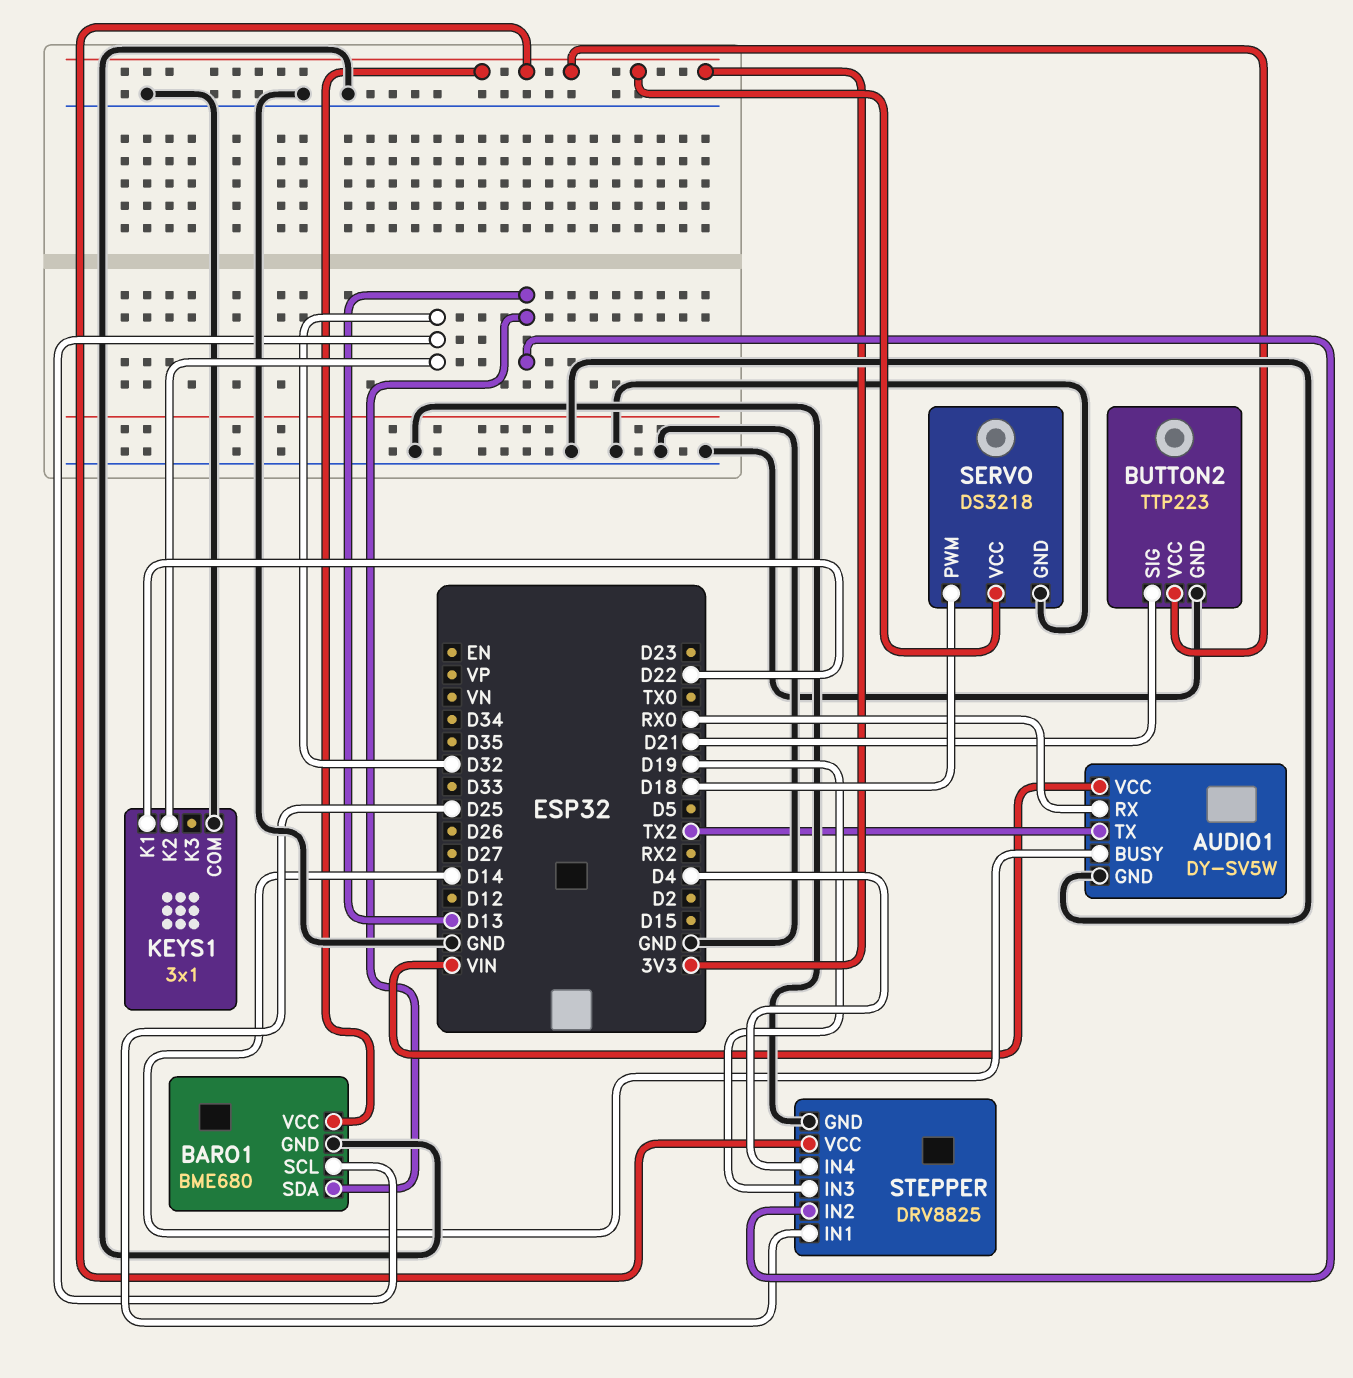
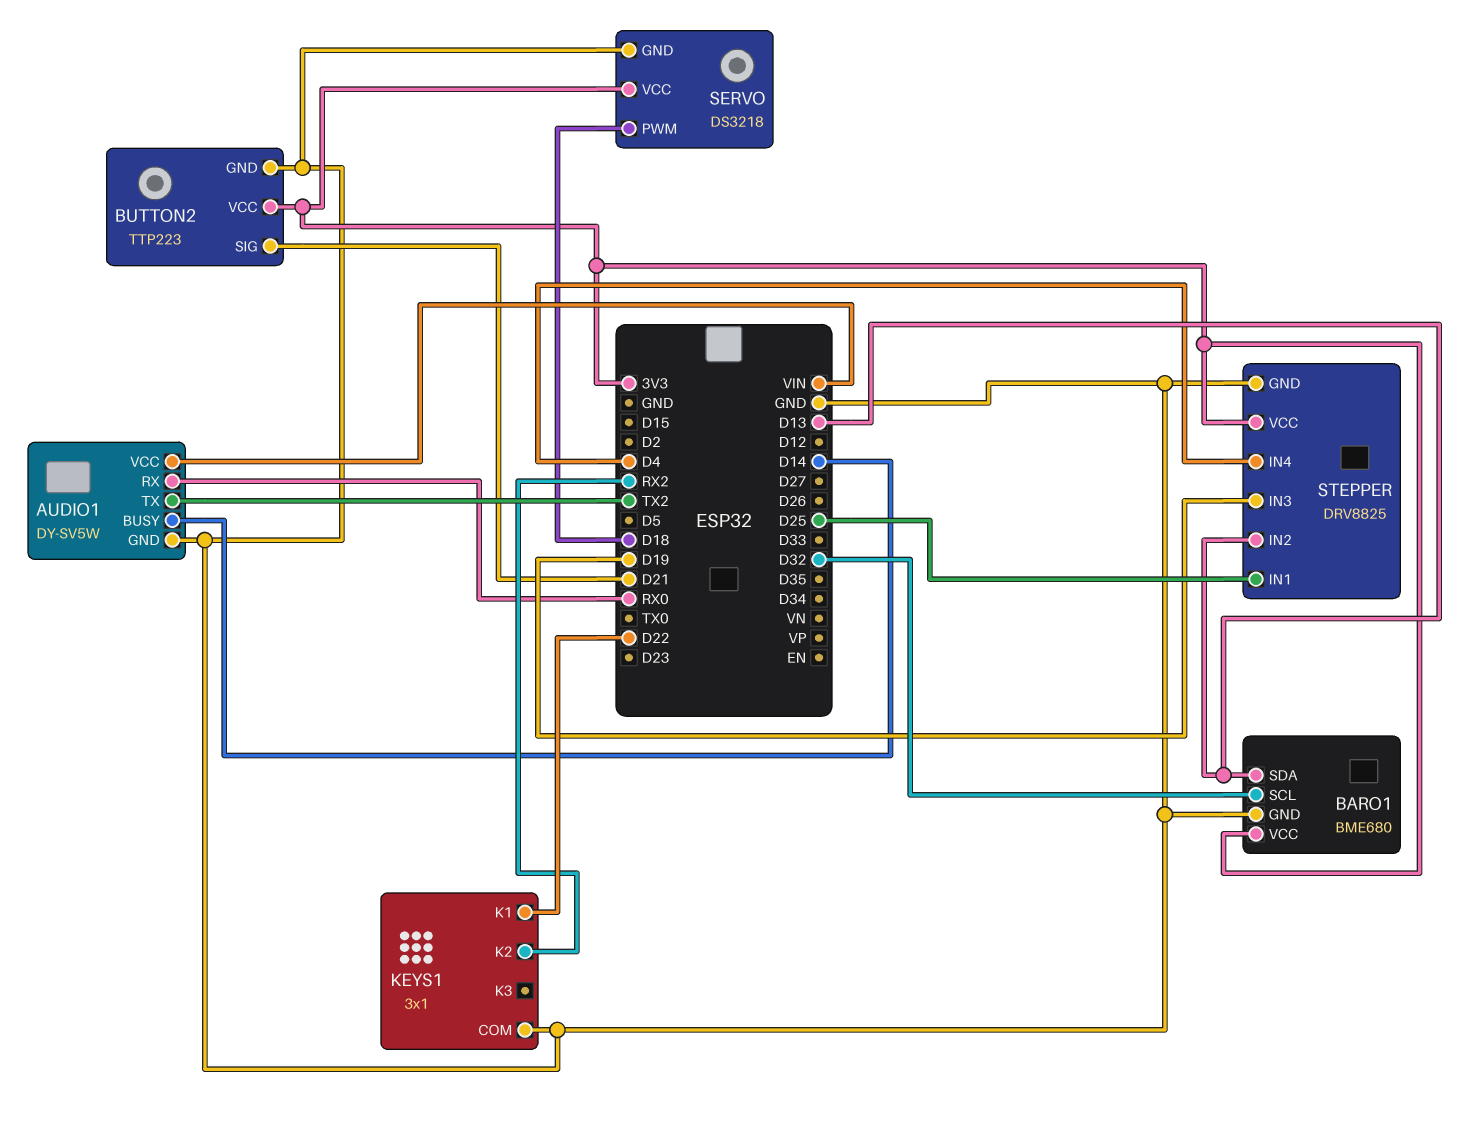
KEYS1 pin K2: D32 -> RX2

